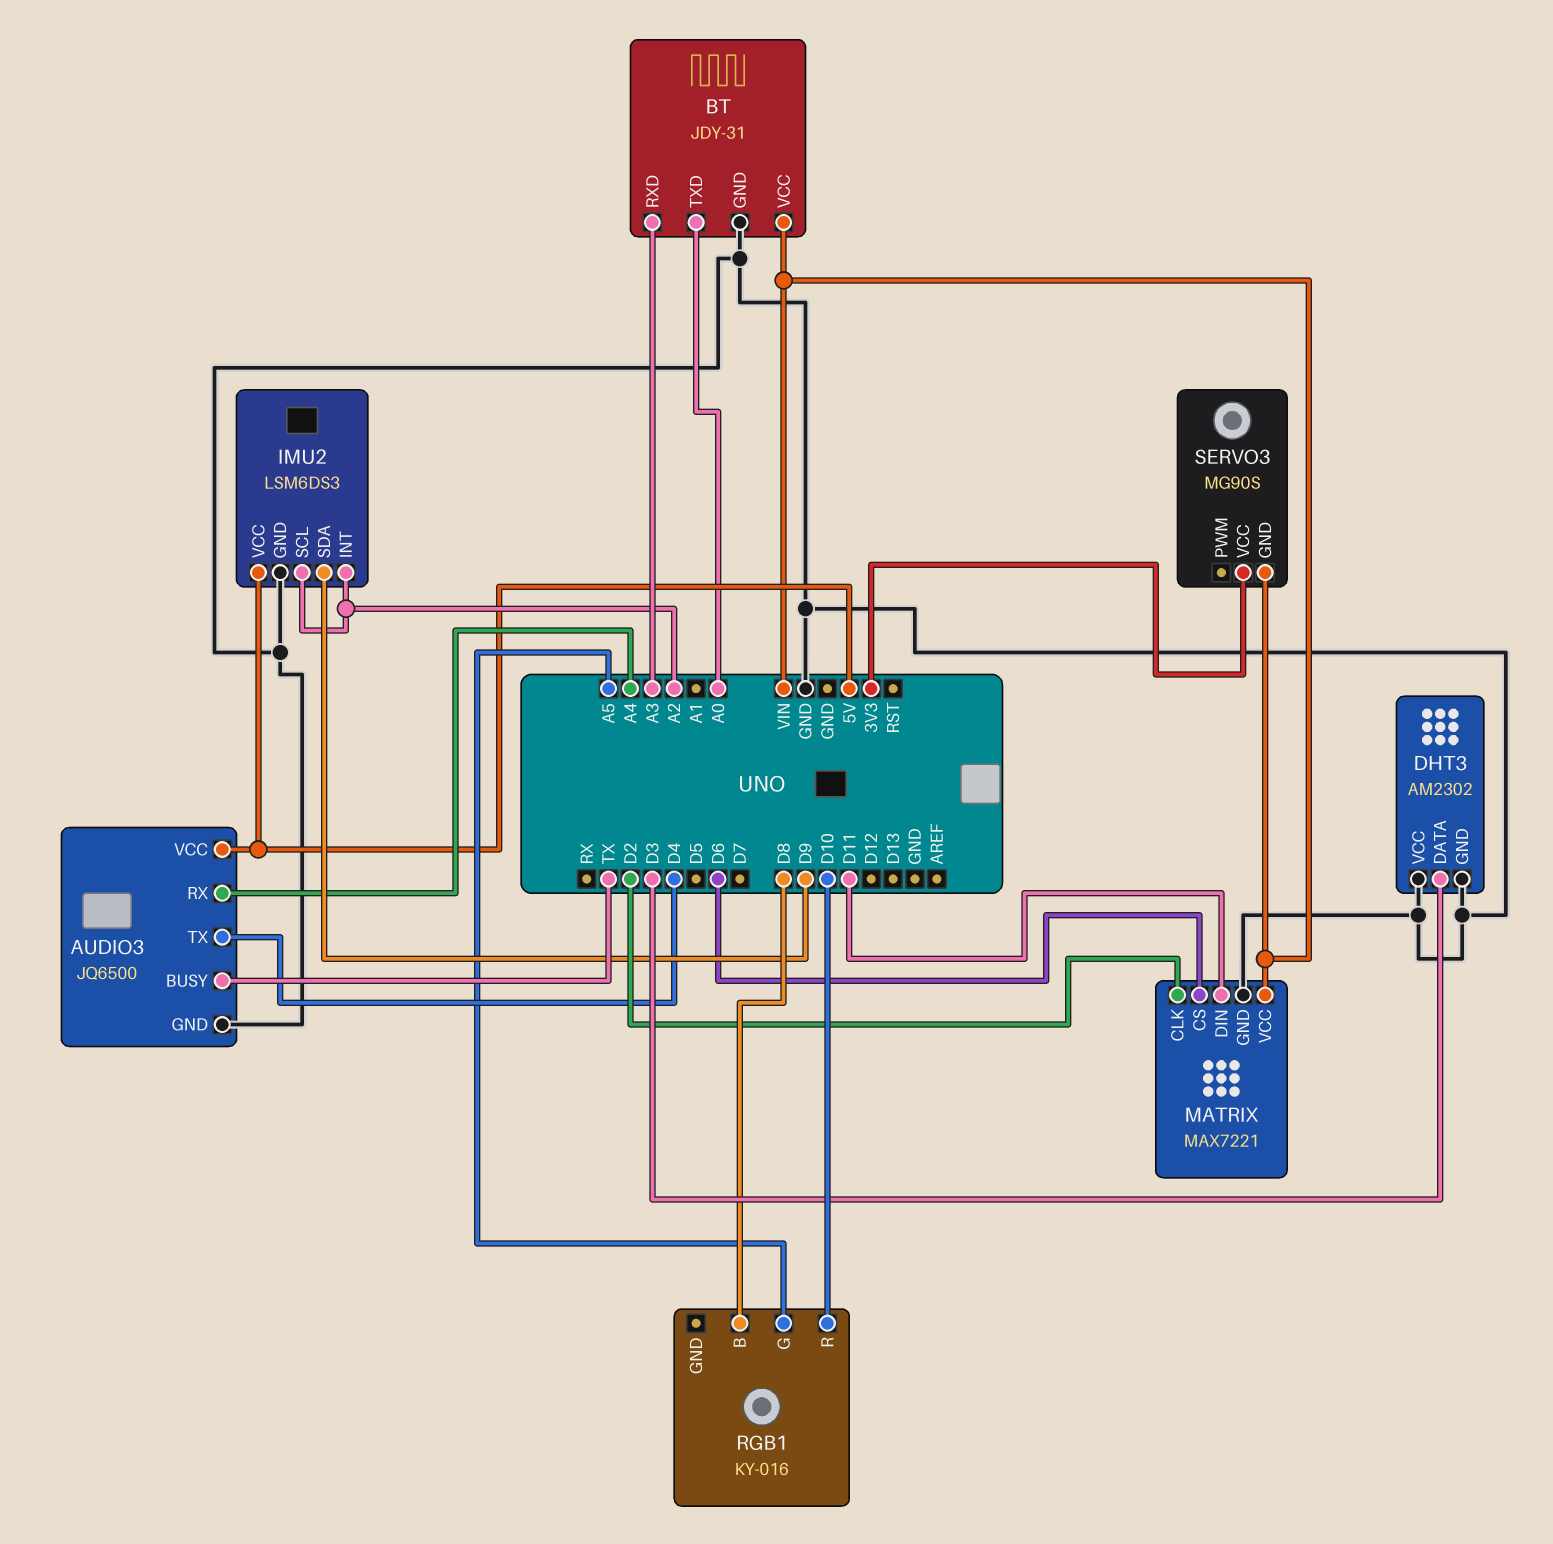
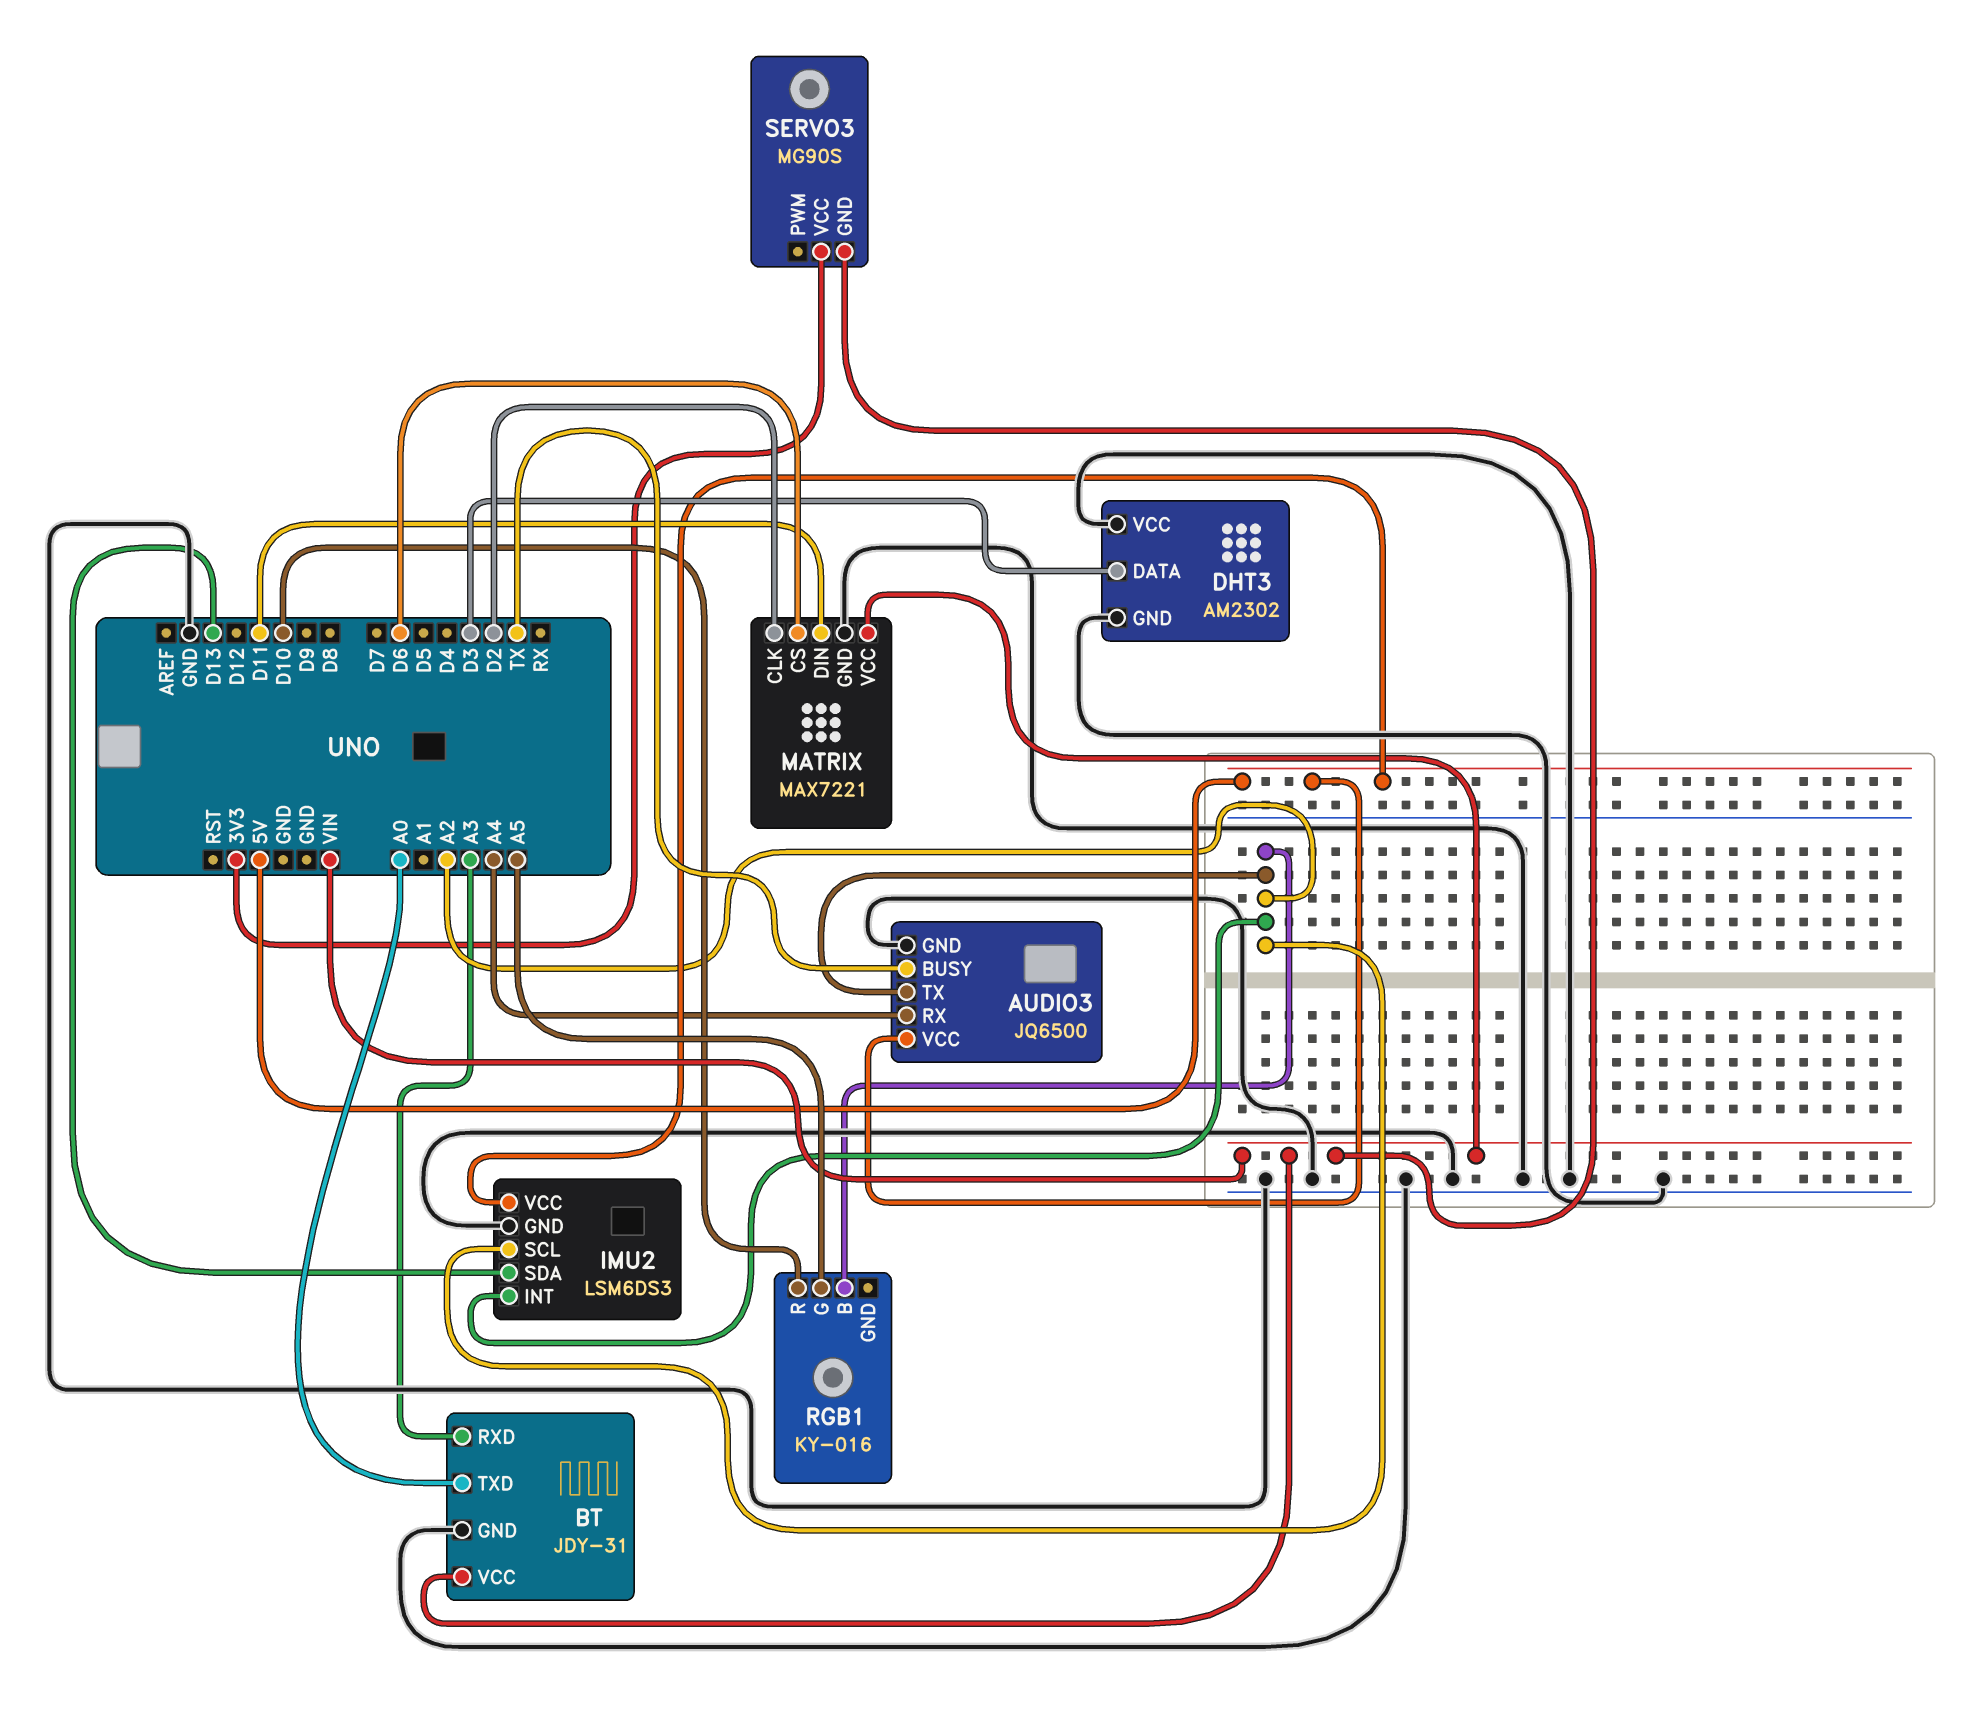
AUDIO3 pin TX: D4 -> A2
IMU2 pin SDA: D9 -> D13
RGB1 pin B: D8 -> A2

